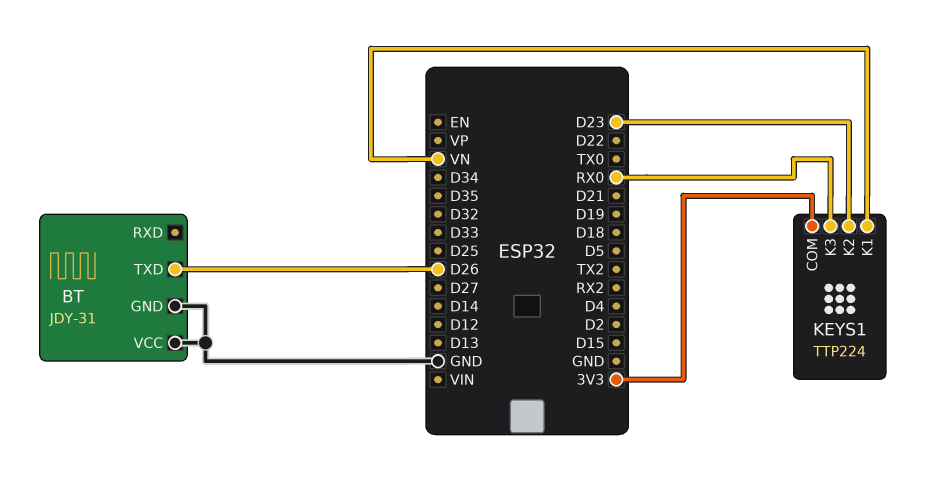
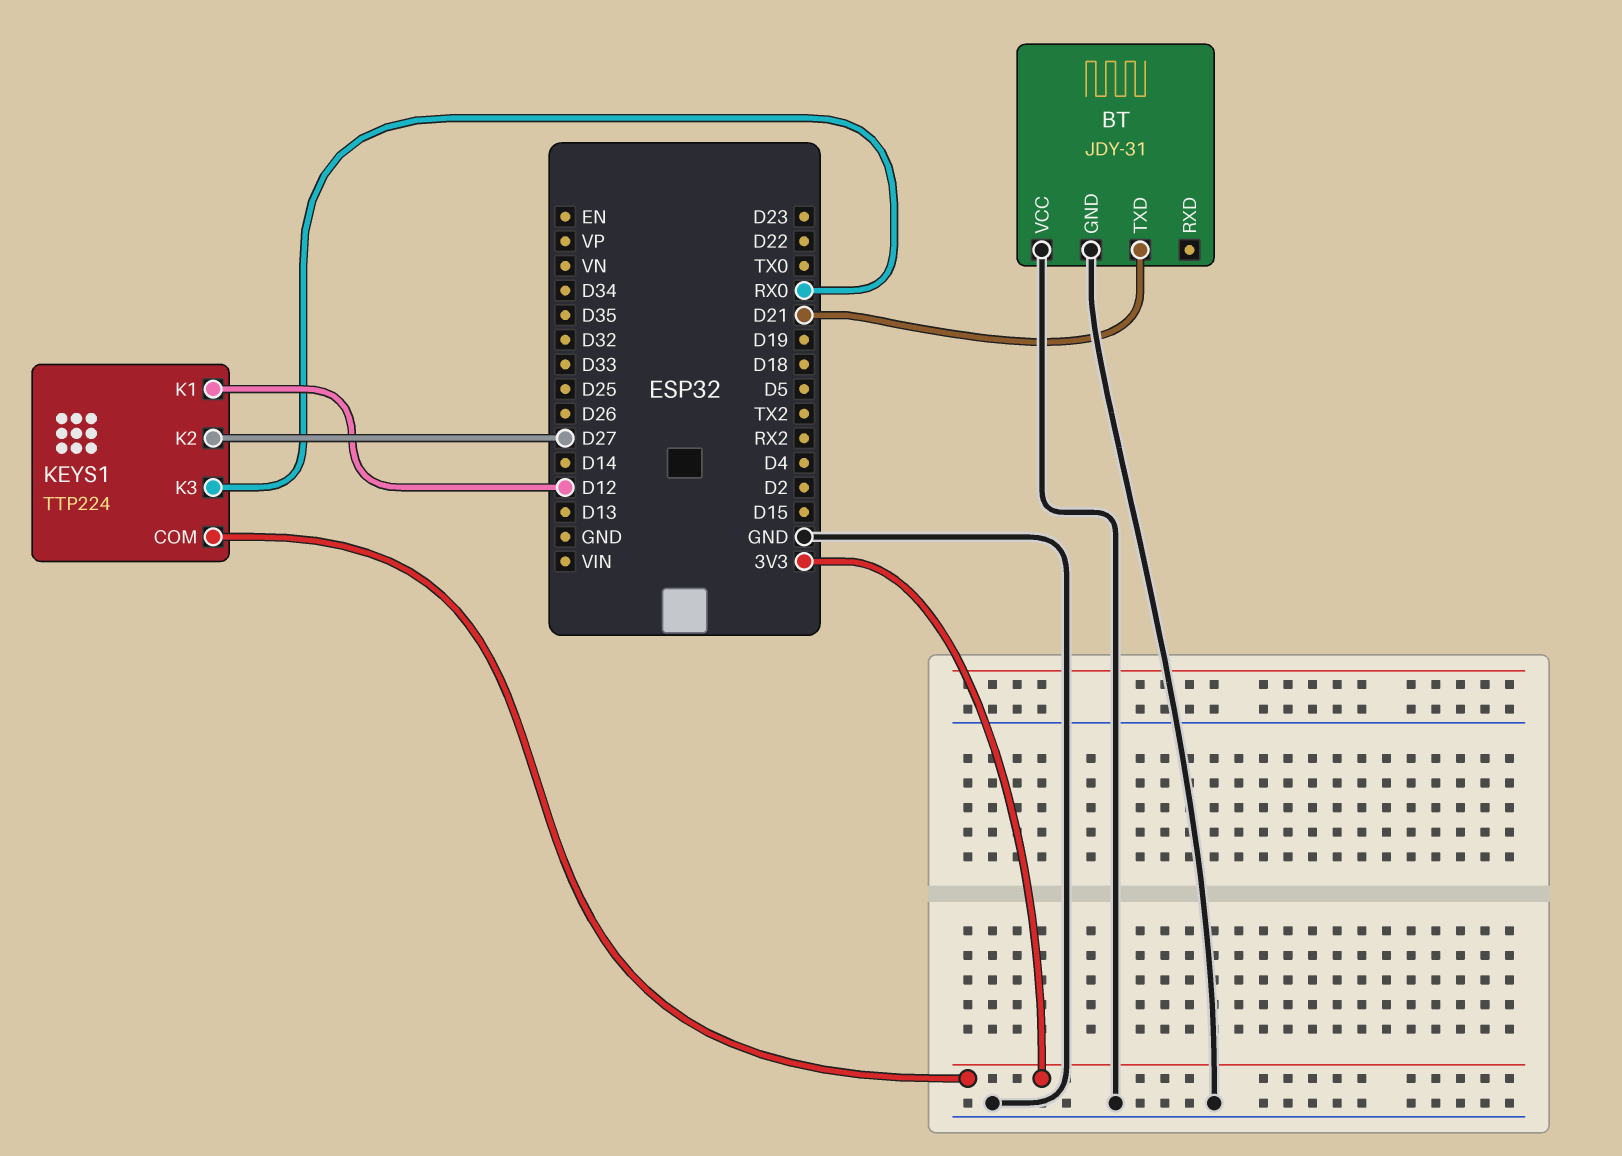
BT pin TXD: D26 -> D21
KEYS1 pin K1: VN -> D12
KEYS1 pin K2: D23 -> D27

